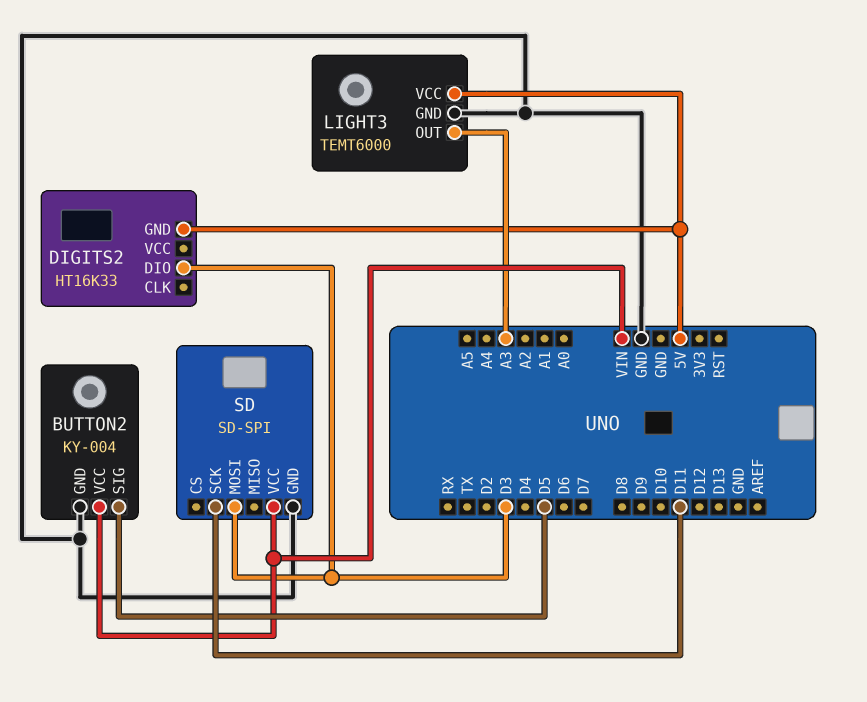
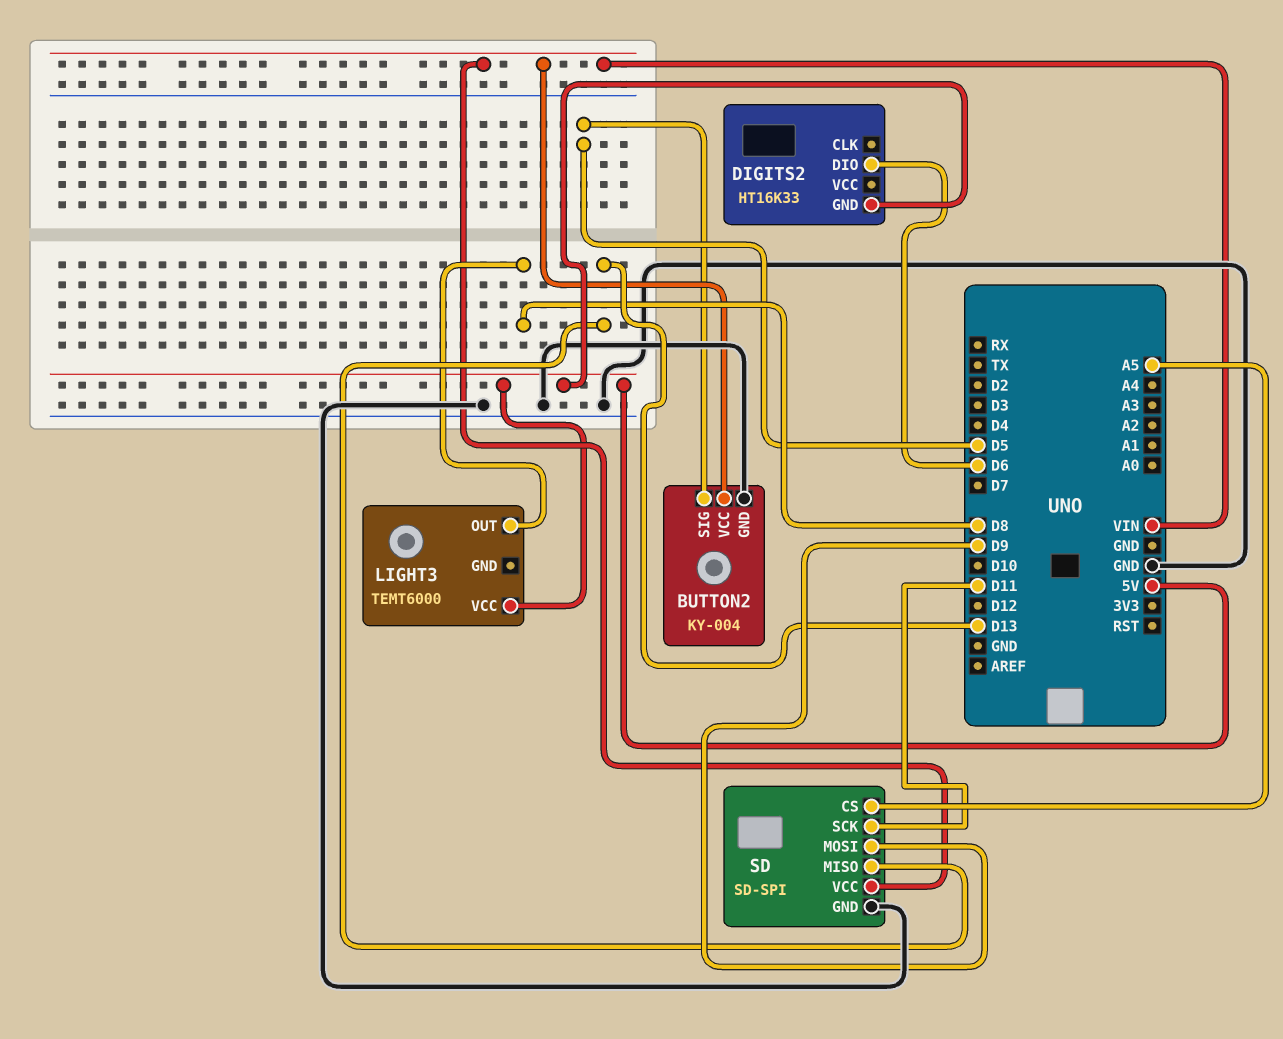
DIGITS2 pin DIO: D3 -> D6
LIGHT3 pin GND: GND -> none
LIGHT3 pin OUT: A3 -> D8
SD pin CS: none -> A5
SD pin MISO: none -> D13
SD pin MOSI: D3 -> D9

